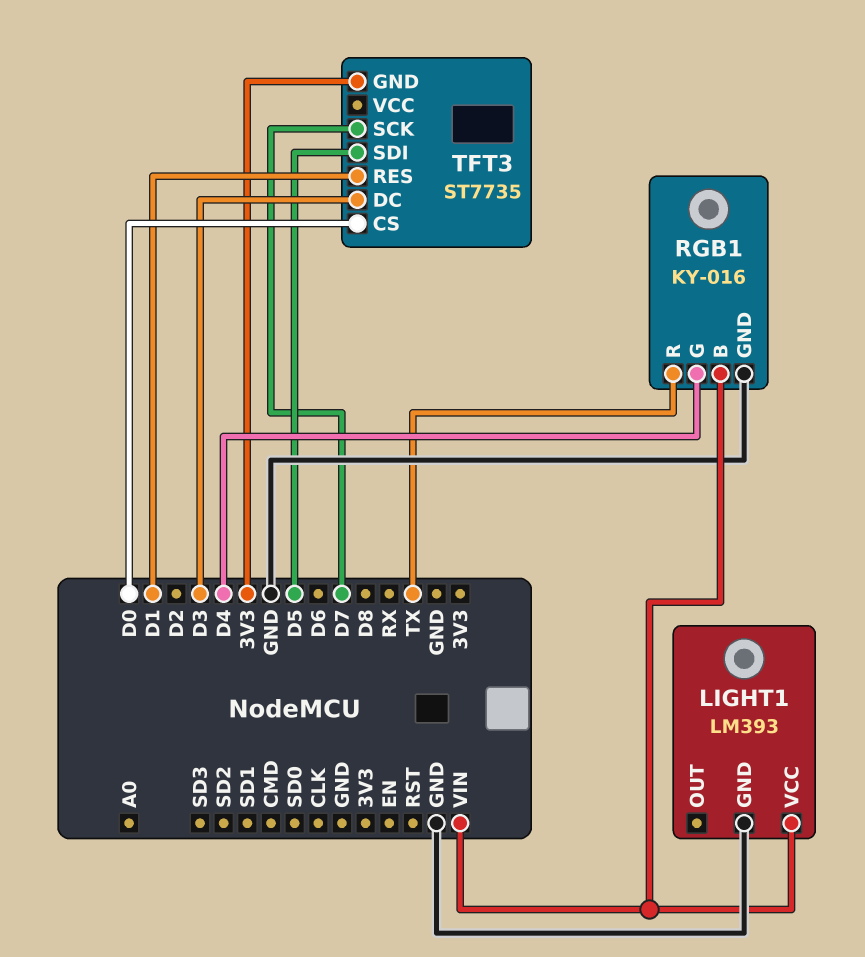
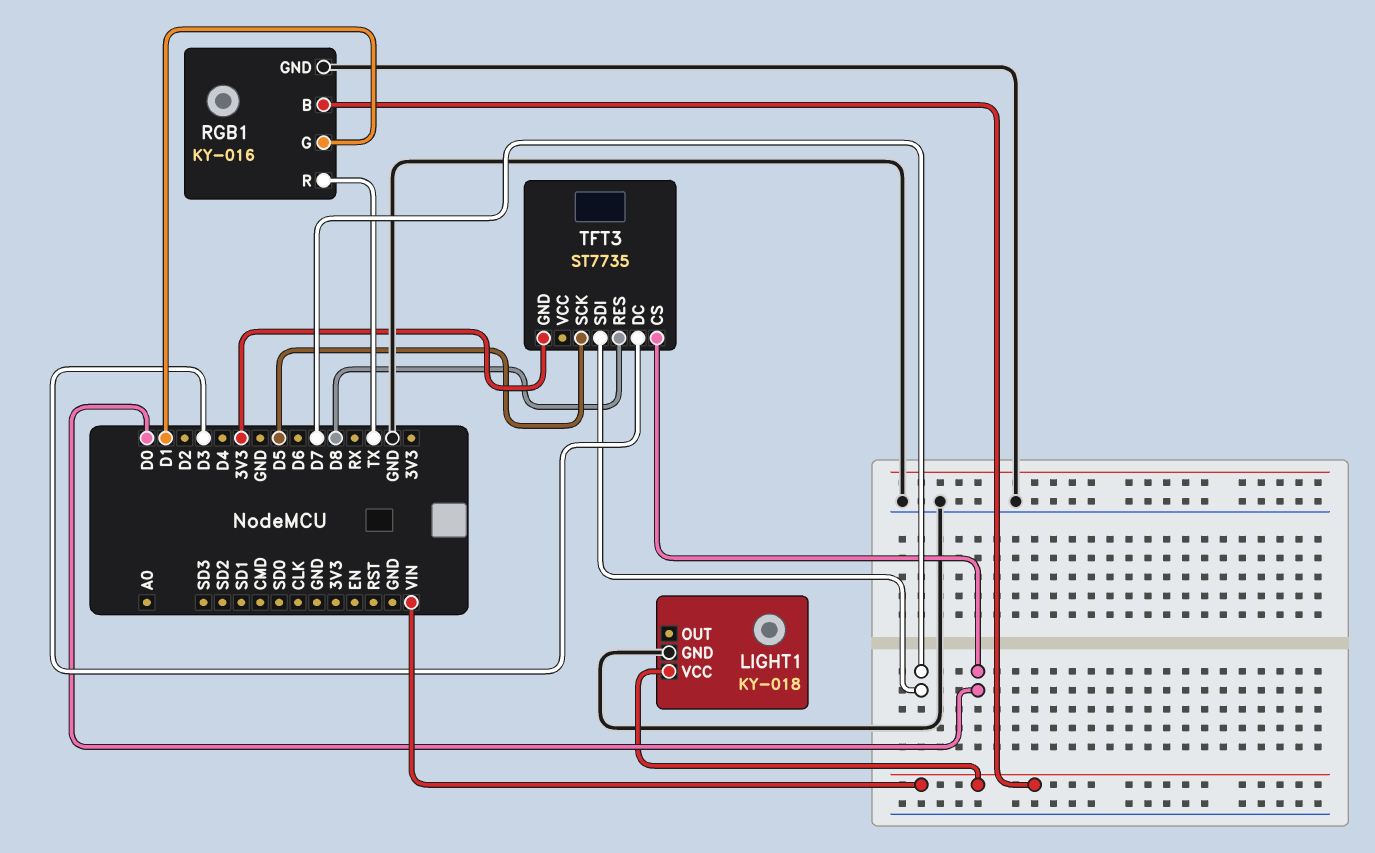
LIGHT1: LM393 -> KY-018
RGB1 pin G: D4 -> D1
TFT3 pin RES: D1 -> D8
TFT3 pin SCK: D7 -> D5
TFT3 pin SDI: D5 -> D7

